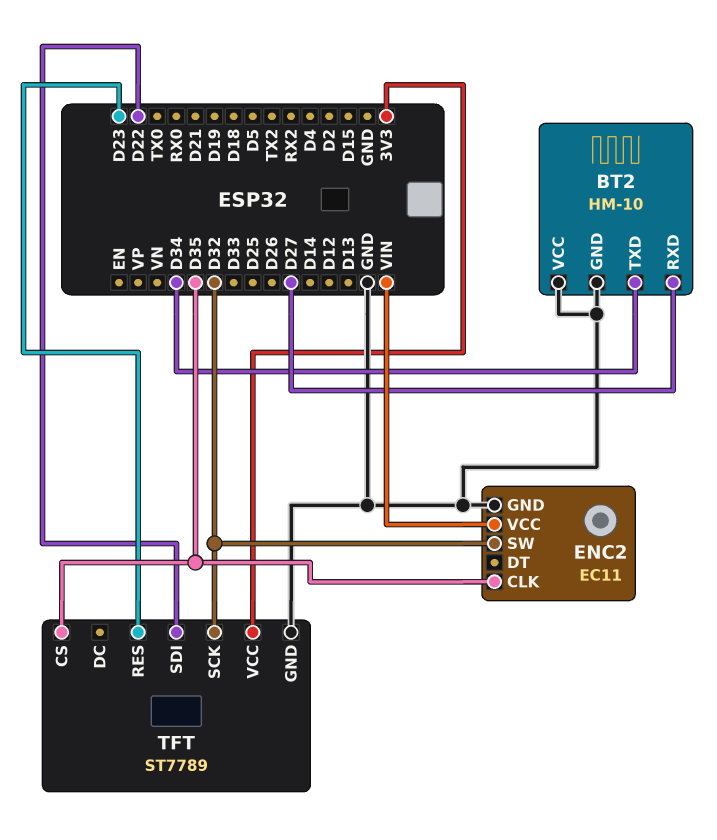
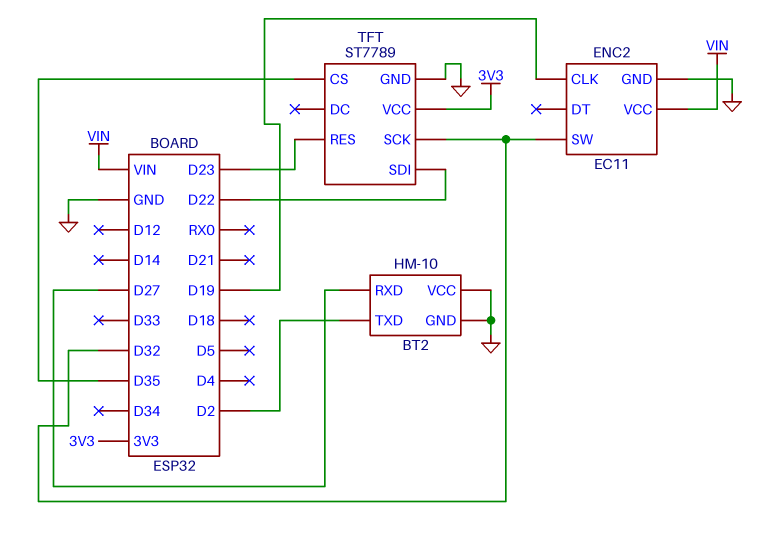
BT2 pin TXD: D34 -> D2
ENC2 pin CLK: D35 -> D19

